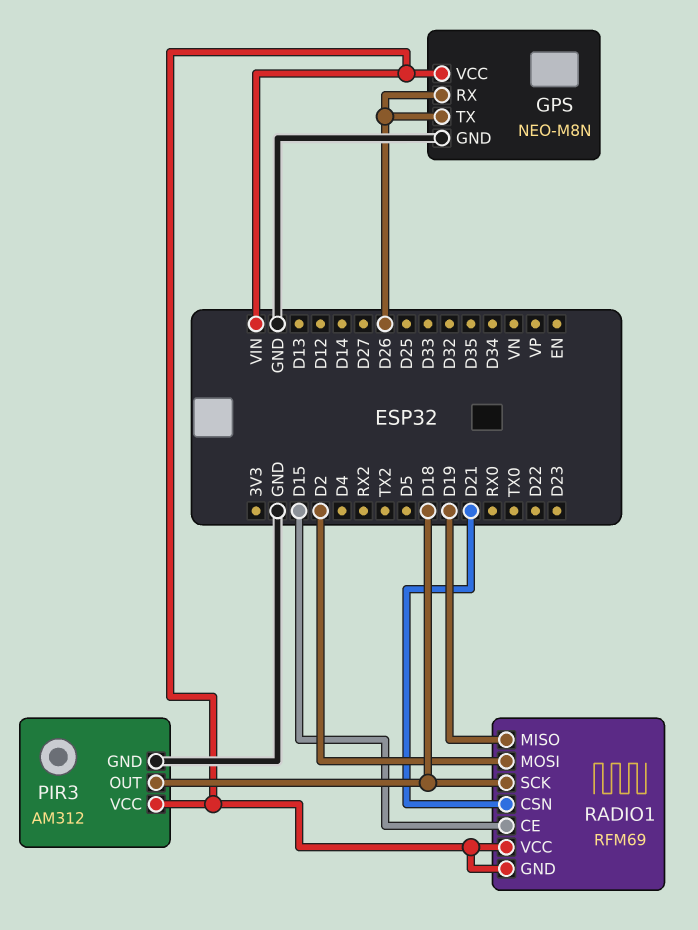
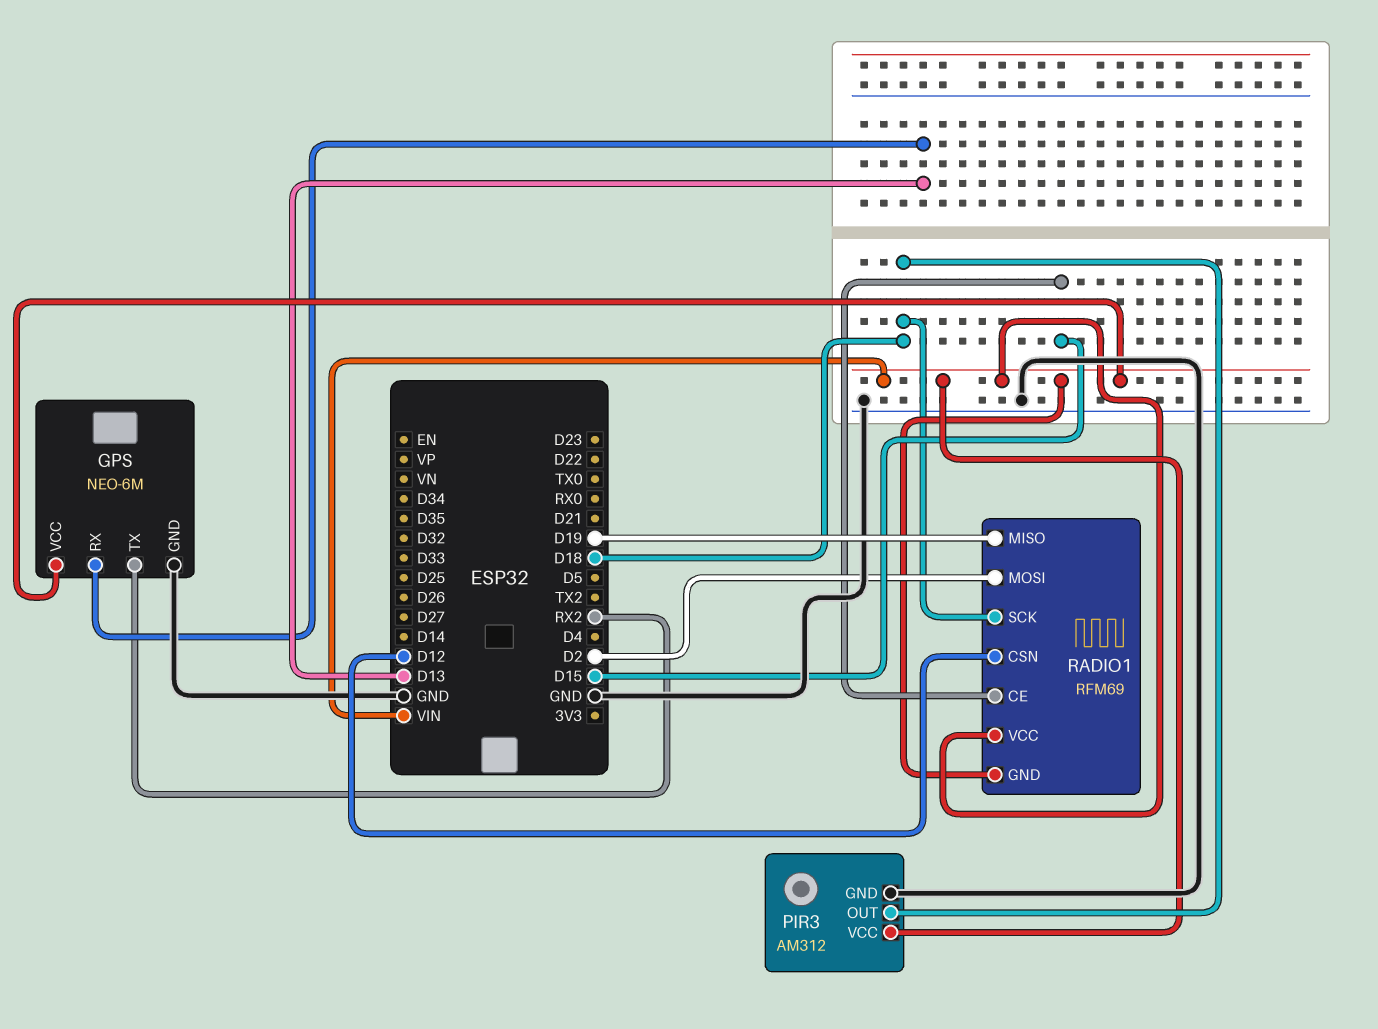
GPS: NEO-M8N -> NEO-6M
GPS pin RX: D26 -> D13
GPS pin TX: D26 -> RX2
RADIO1 pin CSN: D21 -> D12

